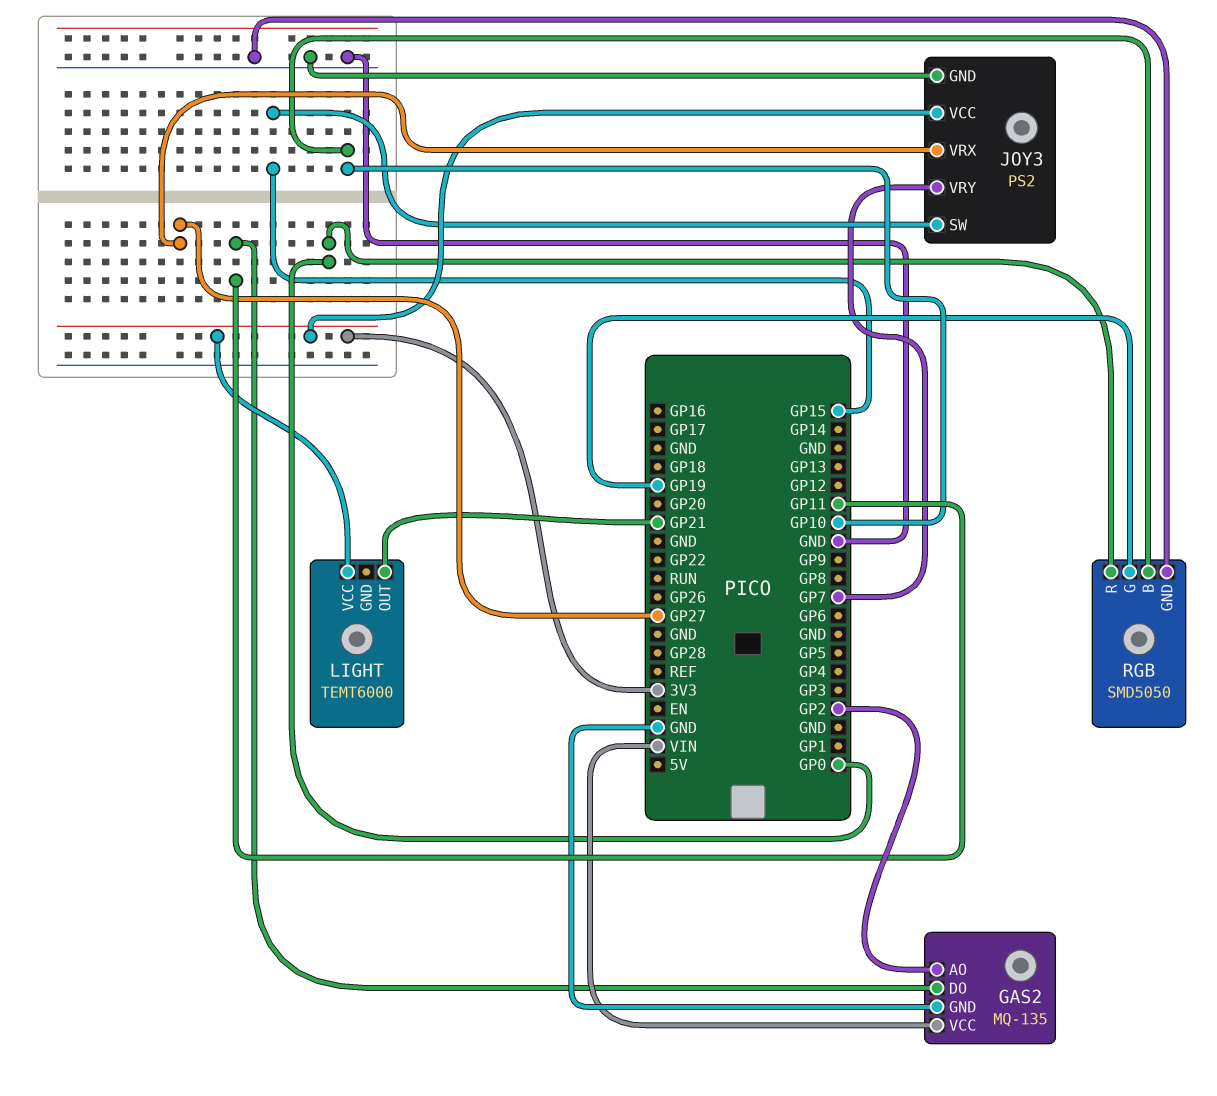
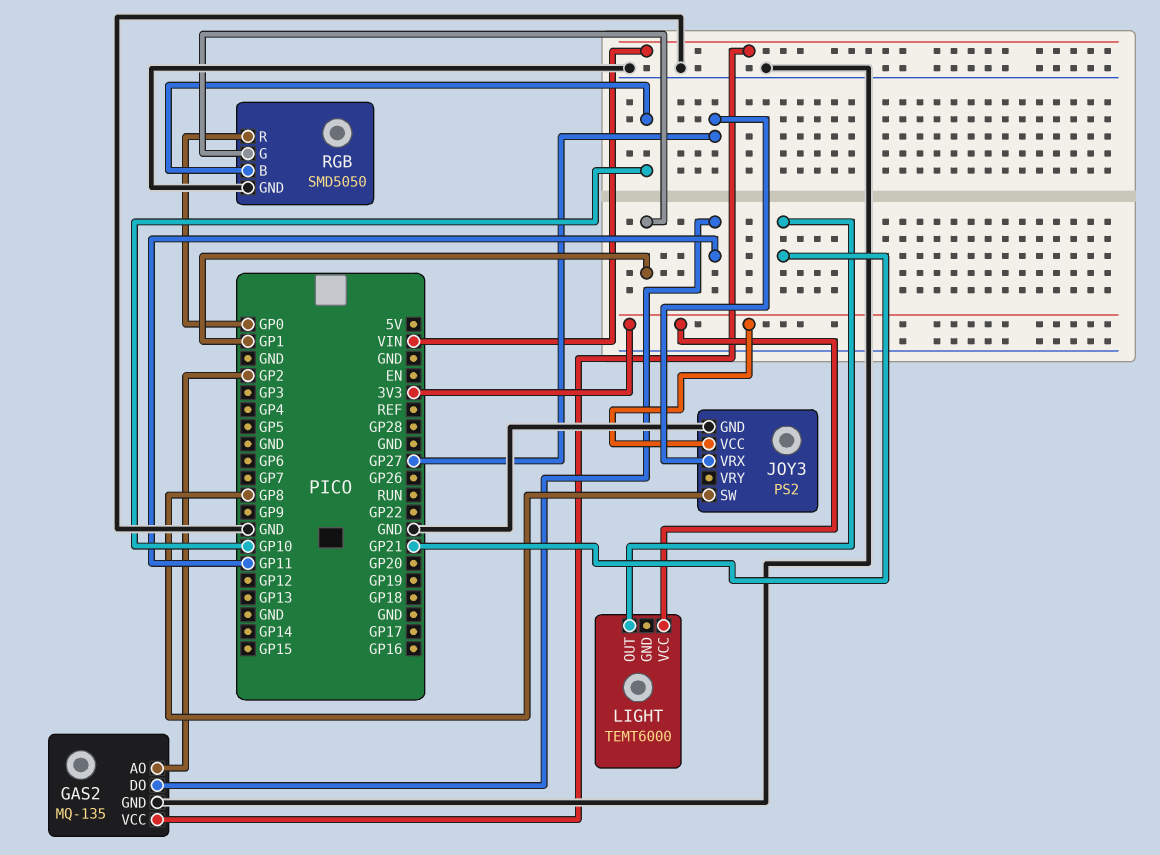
JOY3 pin SW: GP15 -> GP8
JOY3 pin VRY: GP7 -> none
RGB pin G: GP19 -> GP1

